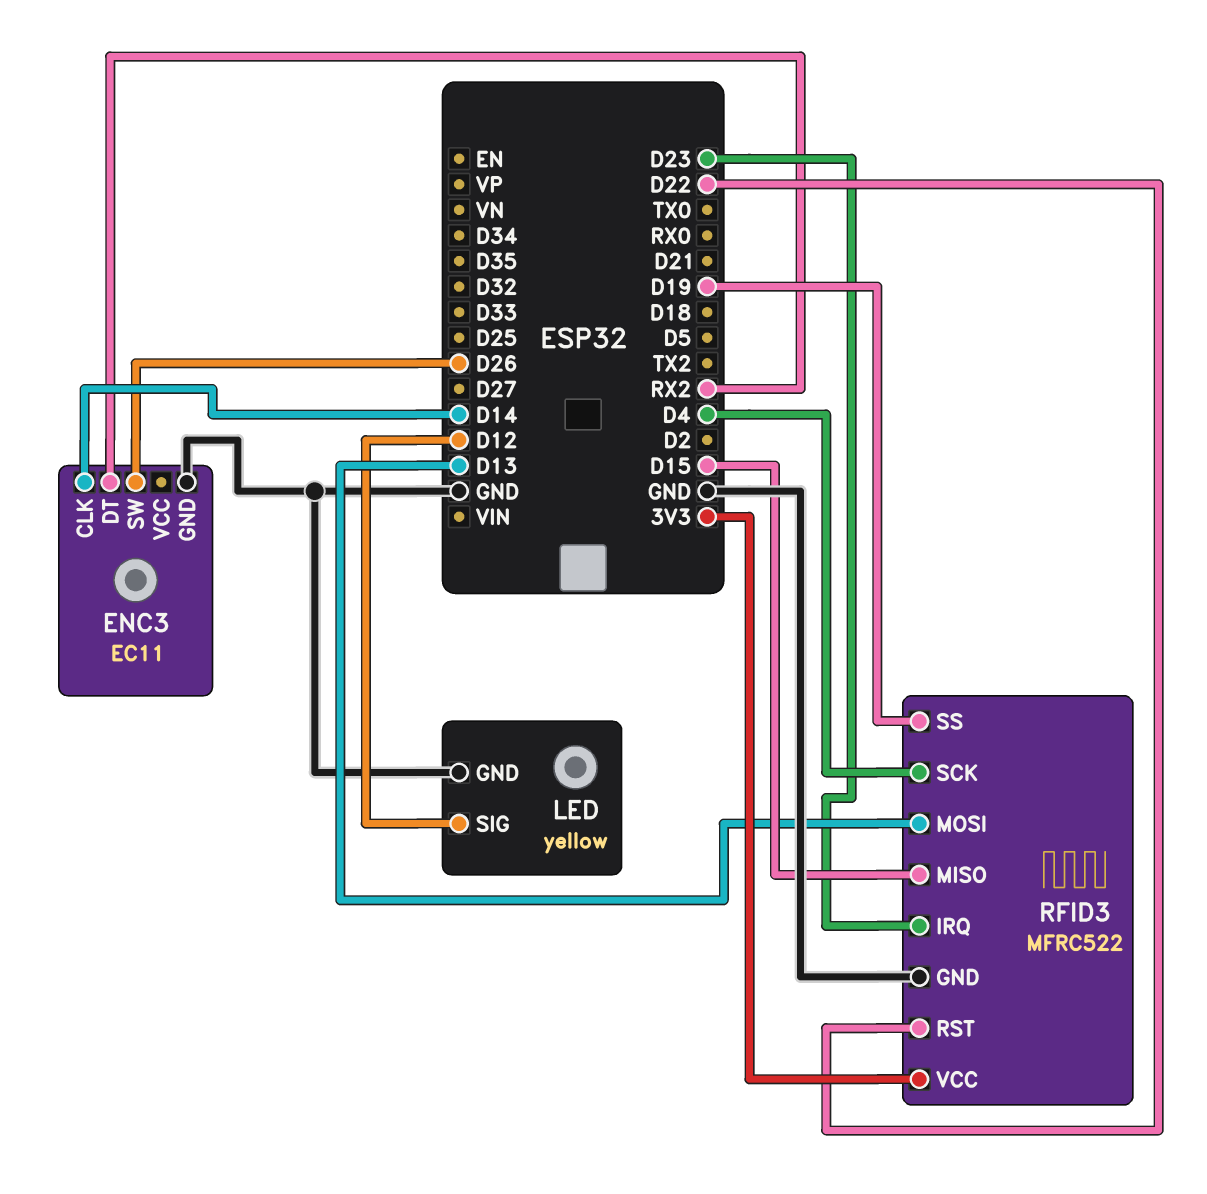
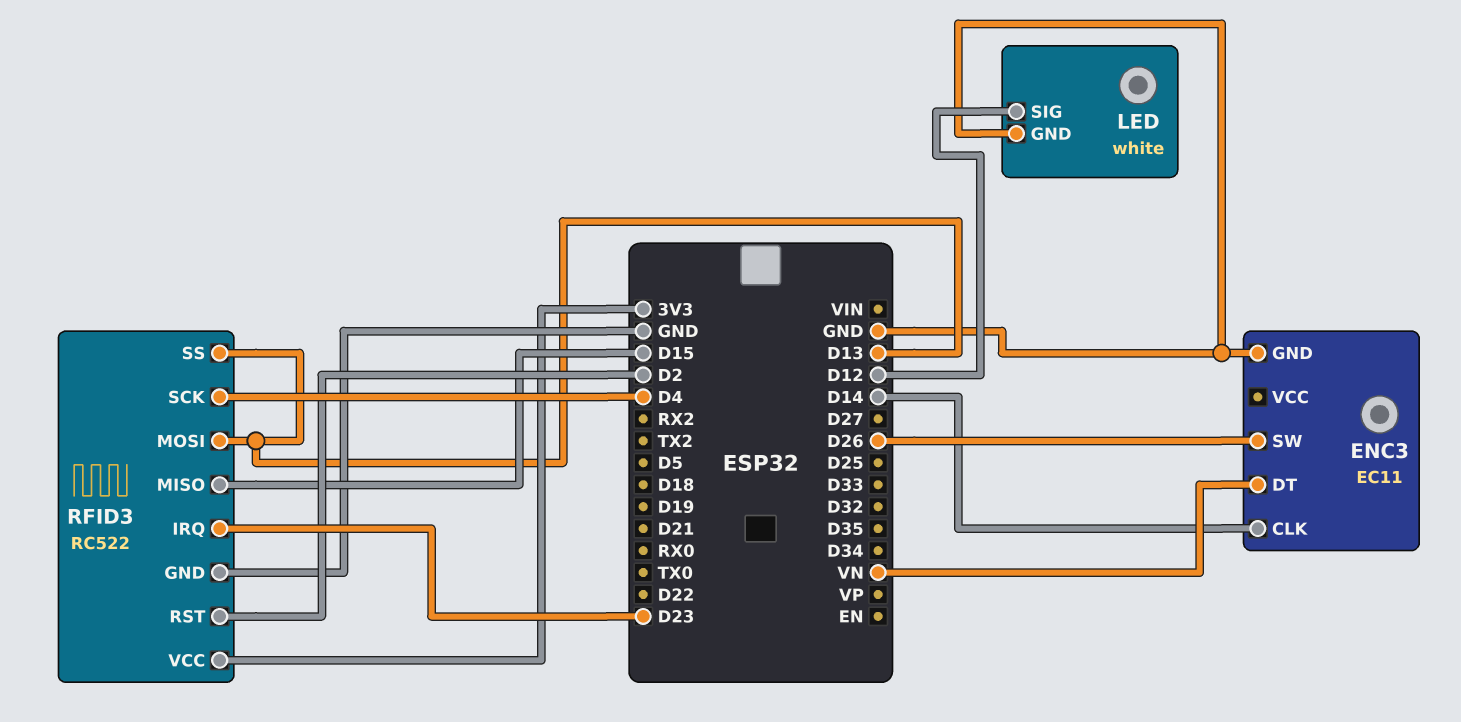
ENC3 pin DT: RX2 -> VN
LED: yellow -> white
RFID3: MFRC522 -> RC522
RFID3 pin RST: D22 -> D2
RFID3 pin SS: D19 -> D13

